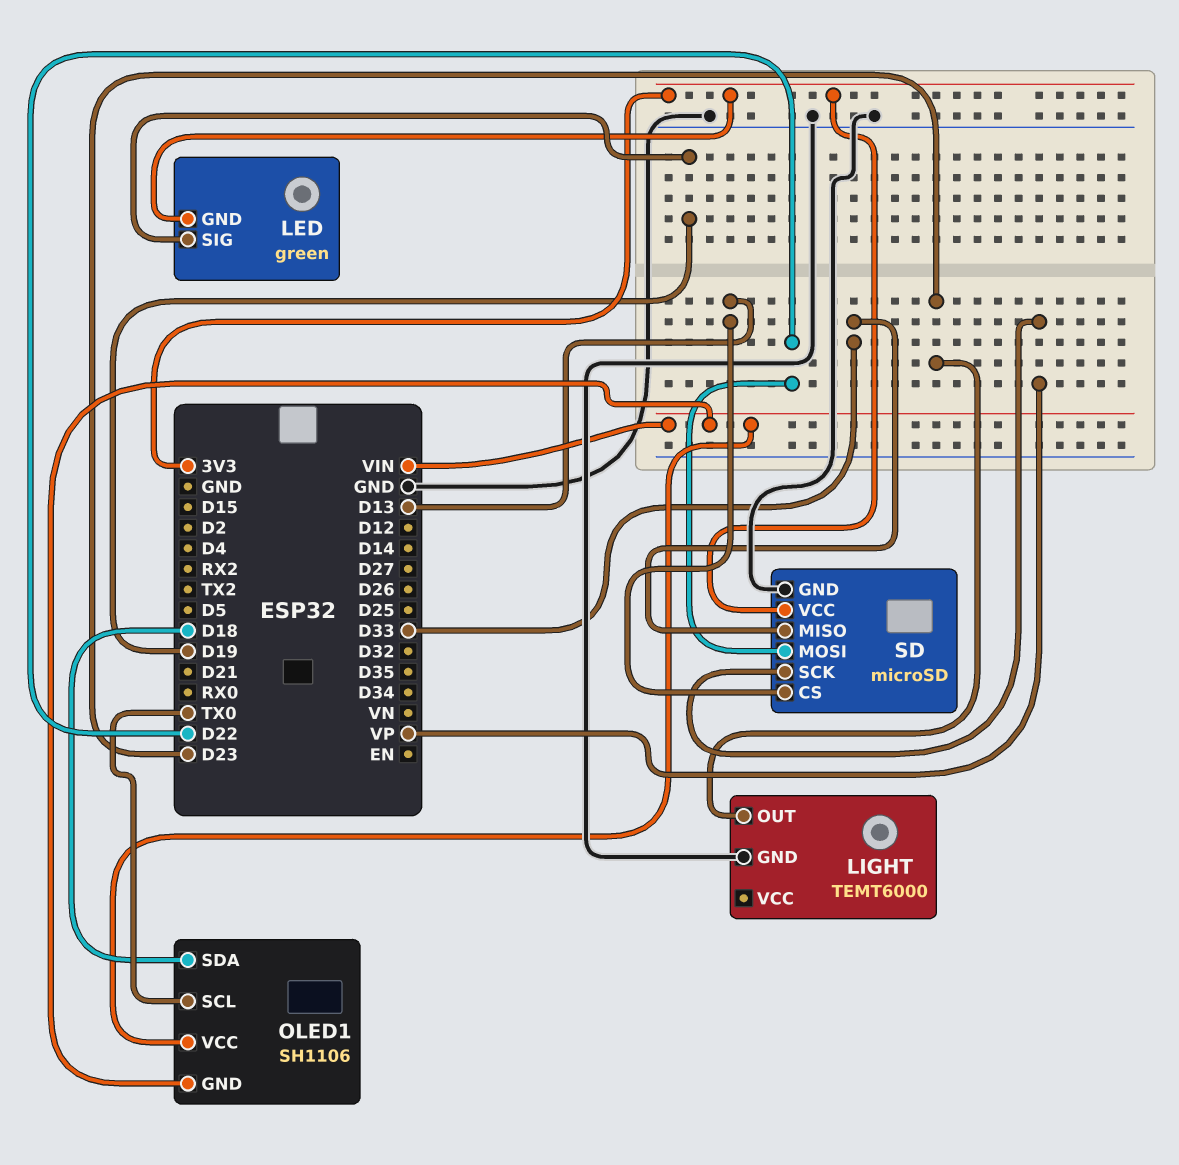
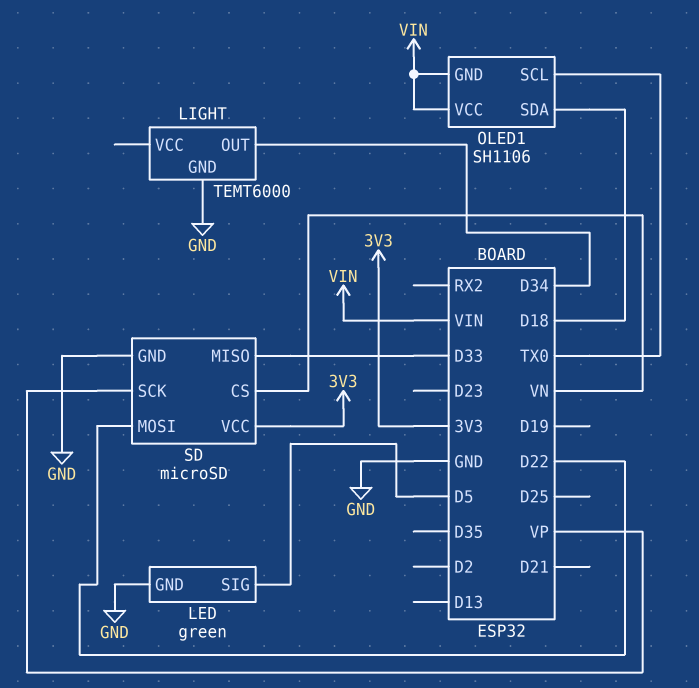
LED pin GND: 3V3 -> GND
LED pin SIG: D19 -> D5
LIGHT pin OUT: D23 -> D34
SD pin CS: D13 -> VN

